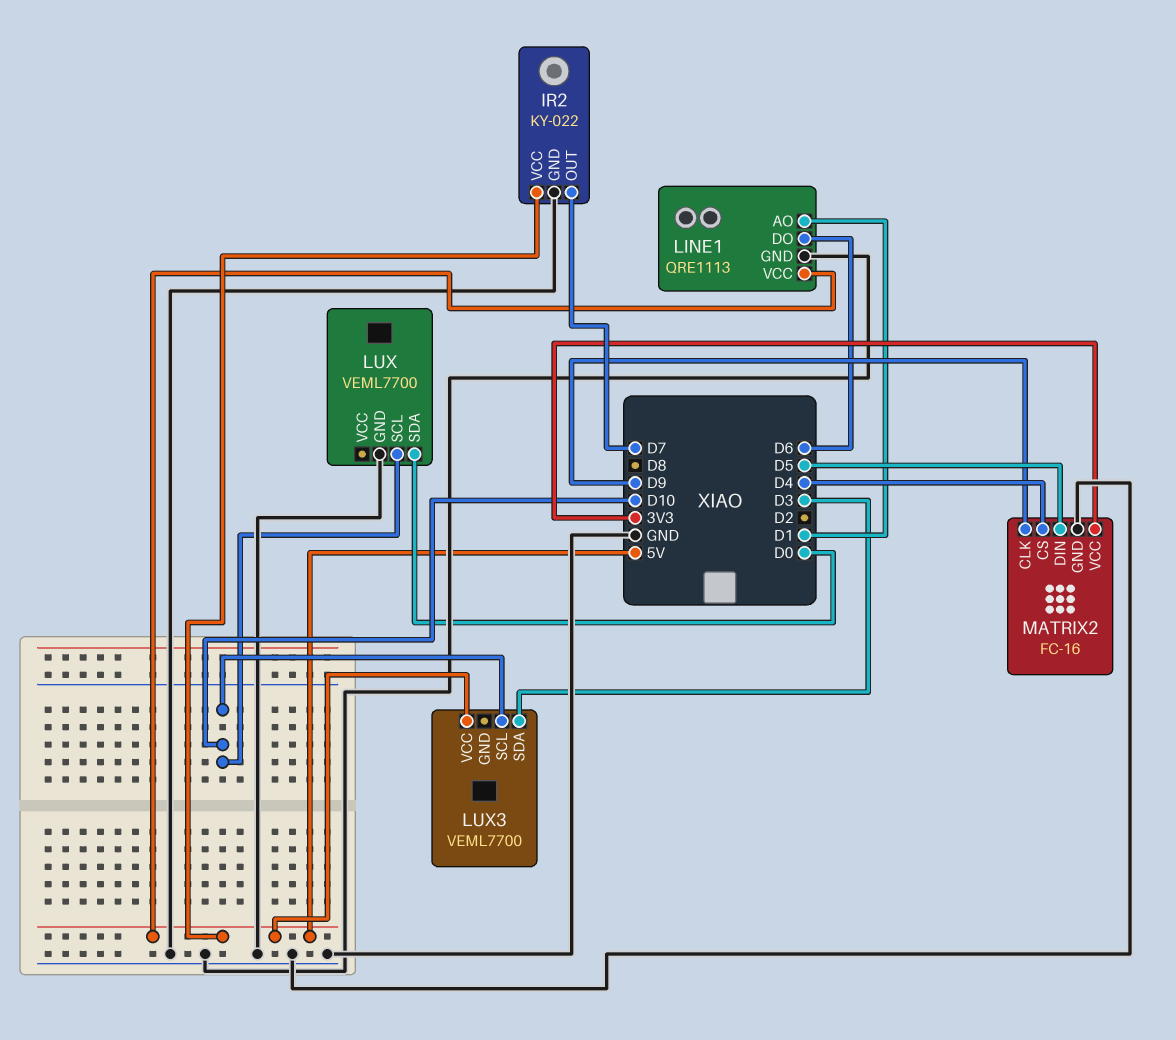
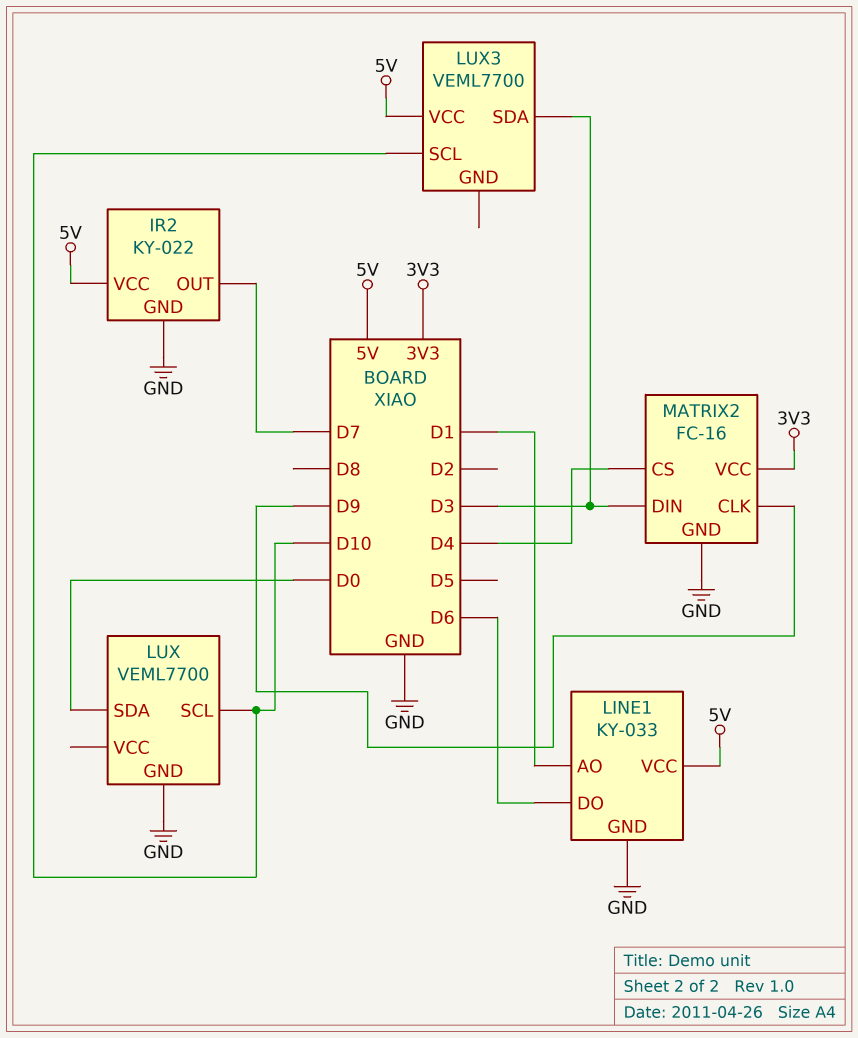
LINE1: QRE1113 -> KY-033
MATRIX2 pin DIN: D5 -> D3

